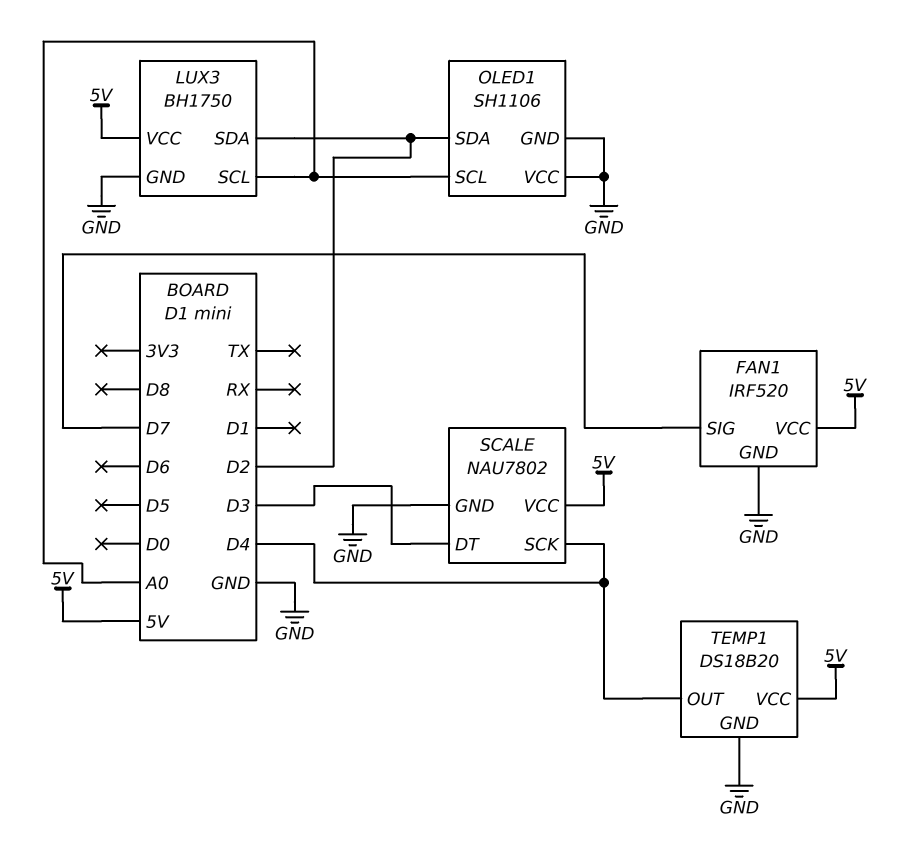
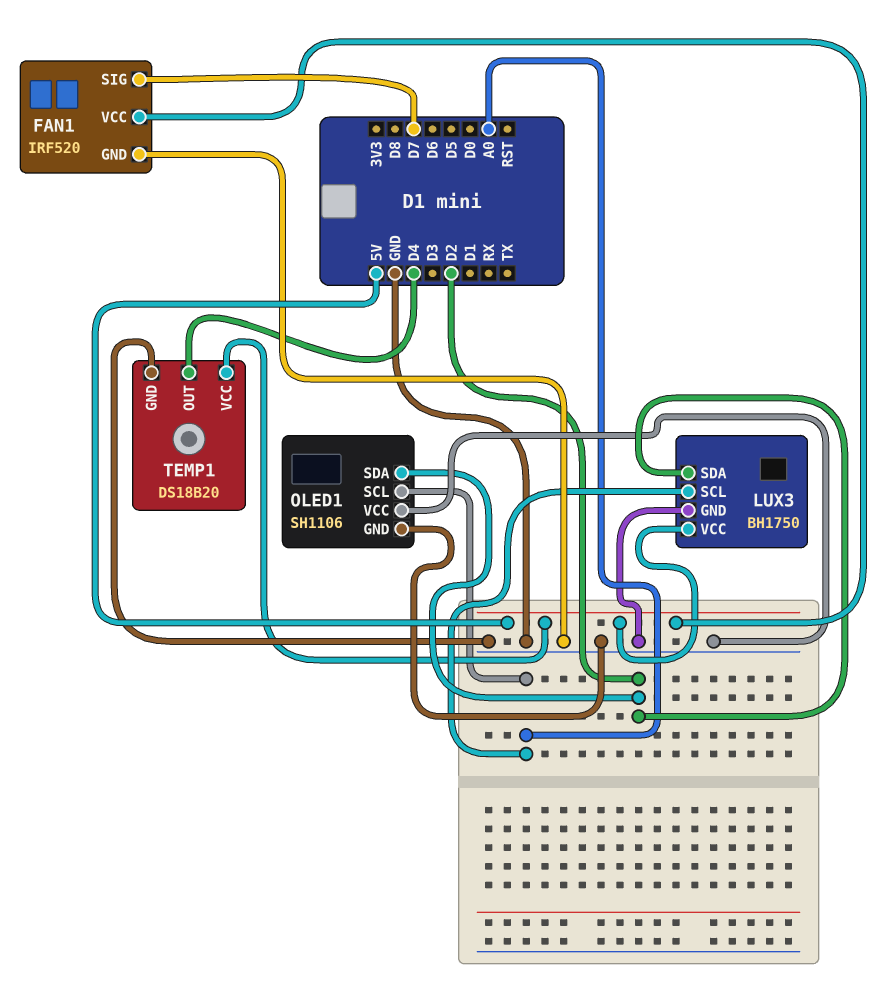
SCALE: NAU7802 -> none
SCALE pin DT: D3 -> none
SCALE pin GND: GND -> none
SCALE pin SCK: D4 -> none
SCALE pin VCC: 5V -> none

